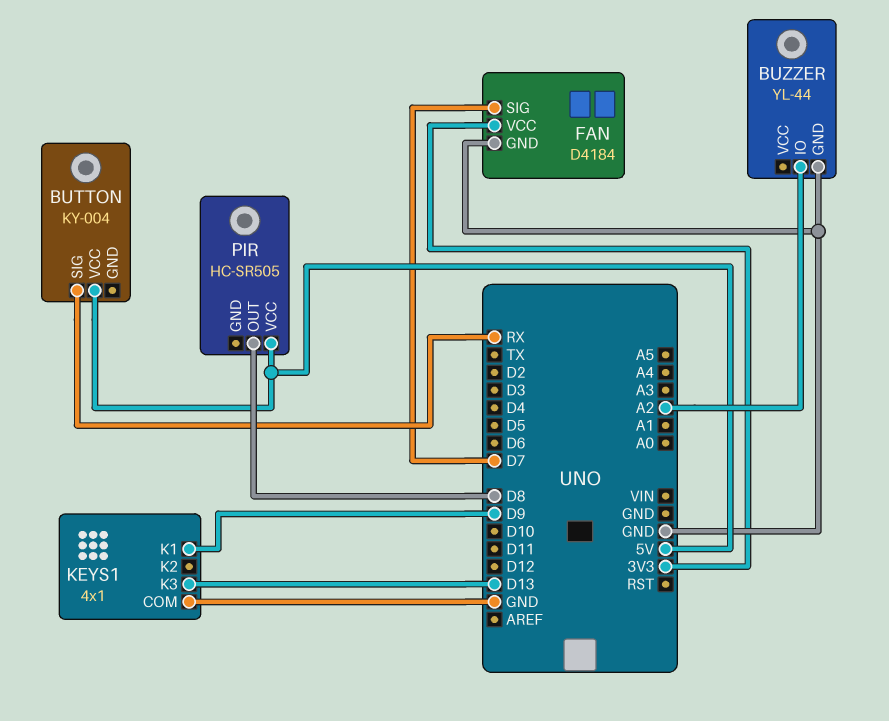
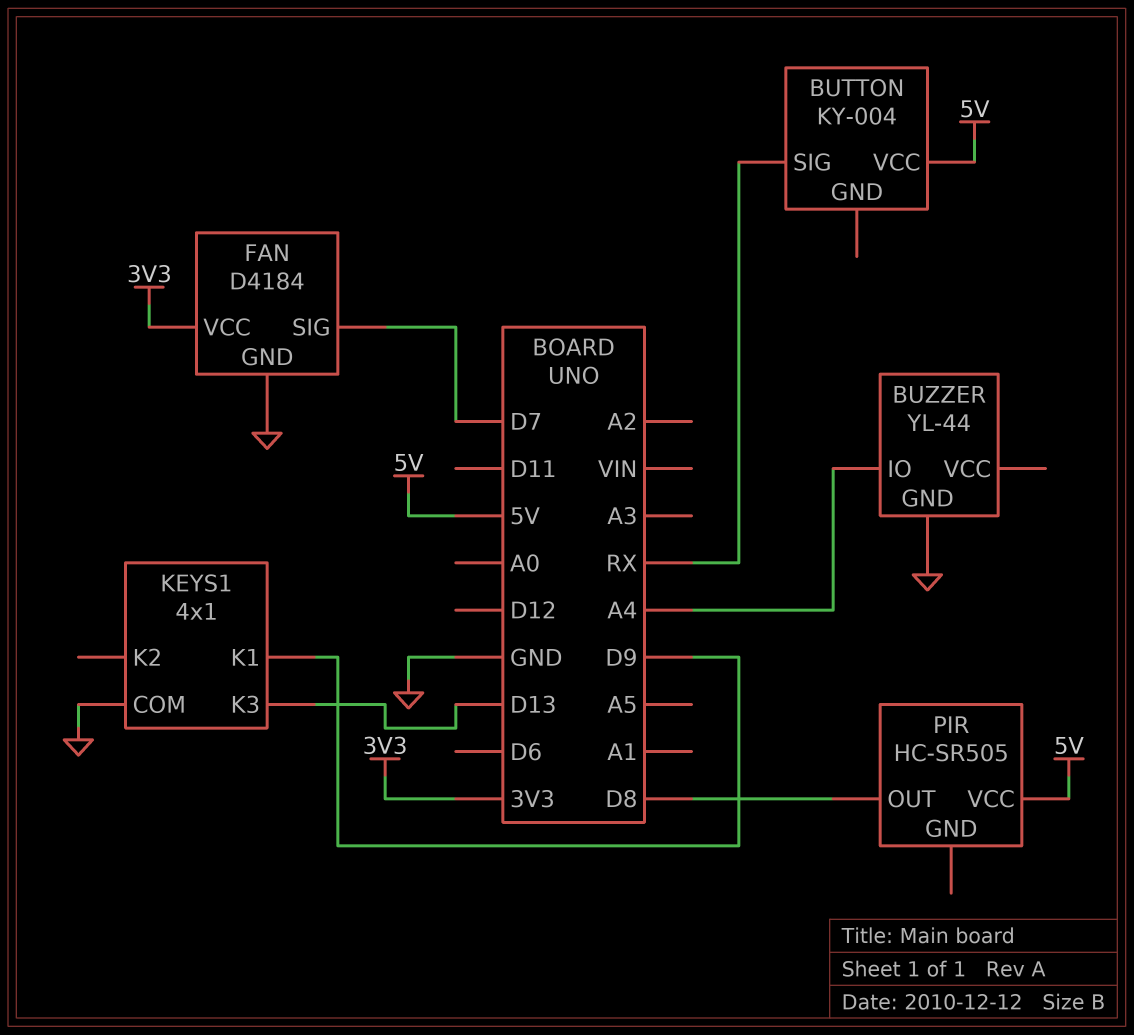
BUZZER pin IO: A2 -> A4

